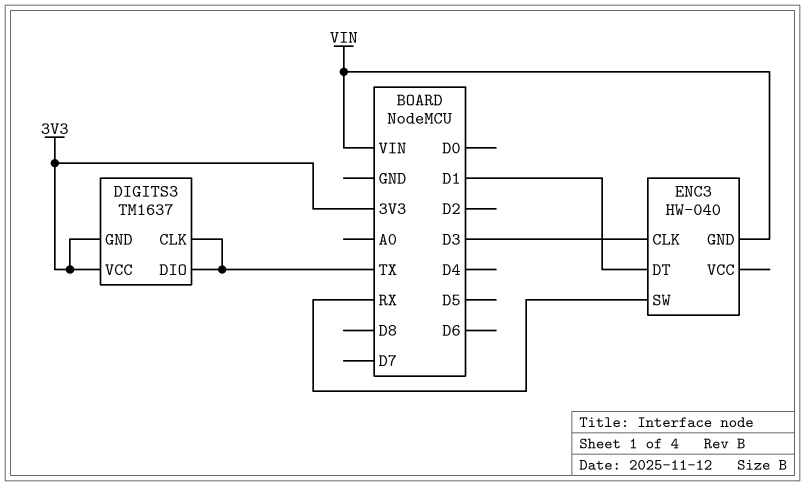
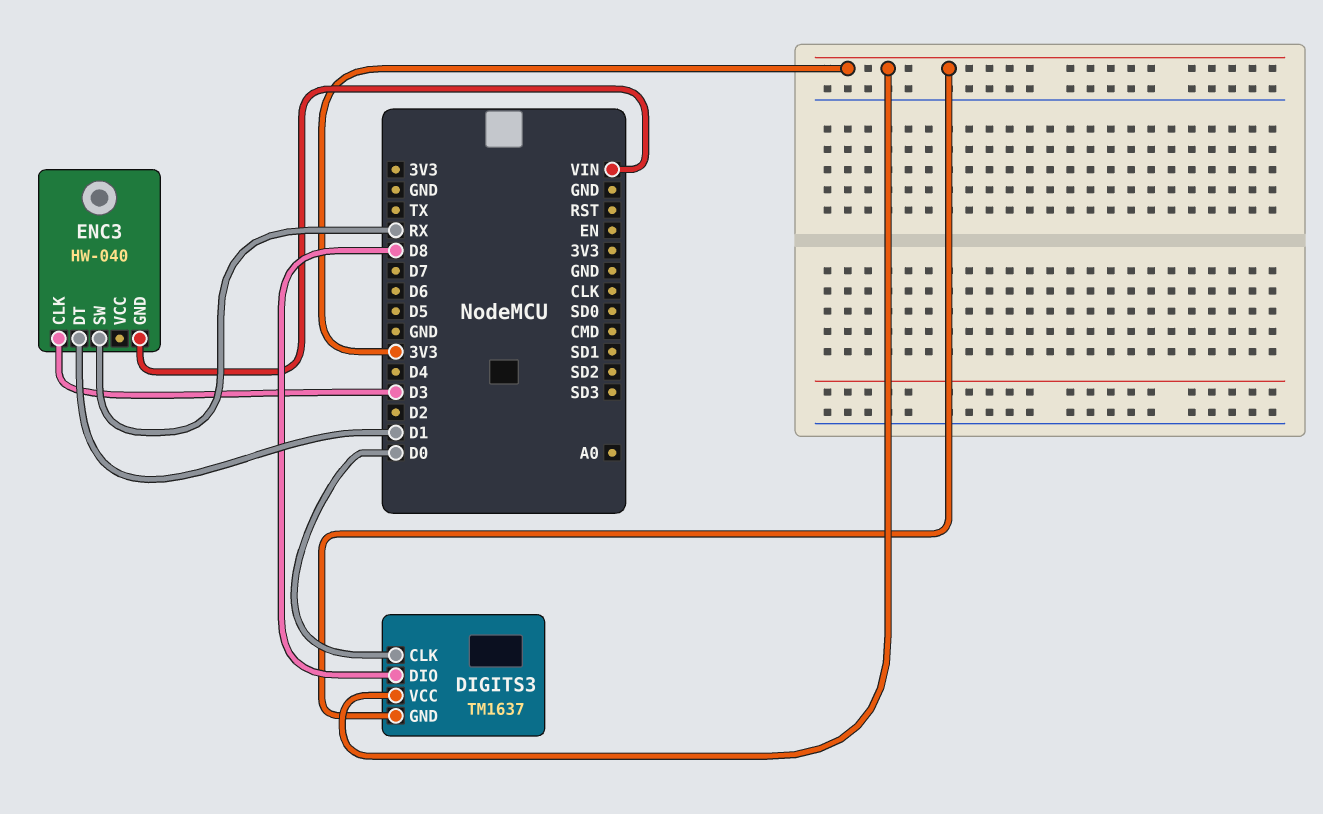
DIGITS3 pin CLK: TX -> D0
DIGITS3 pin DIO: TX -> D8

